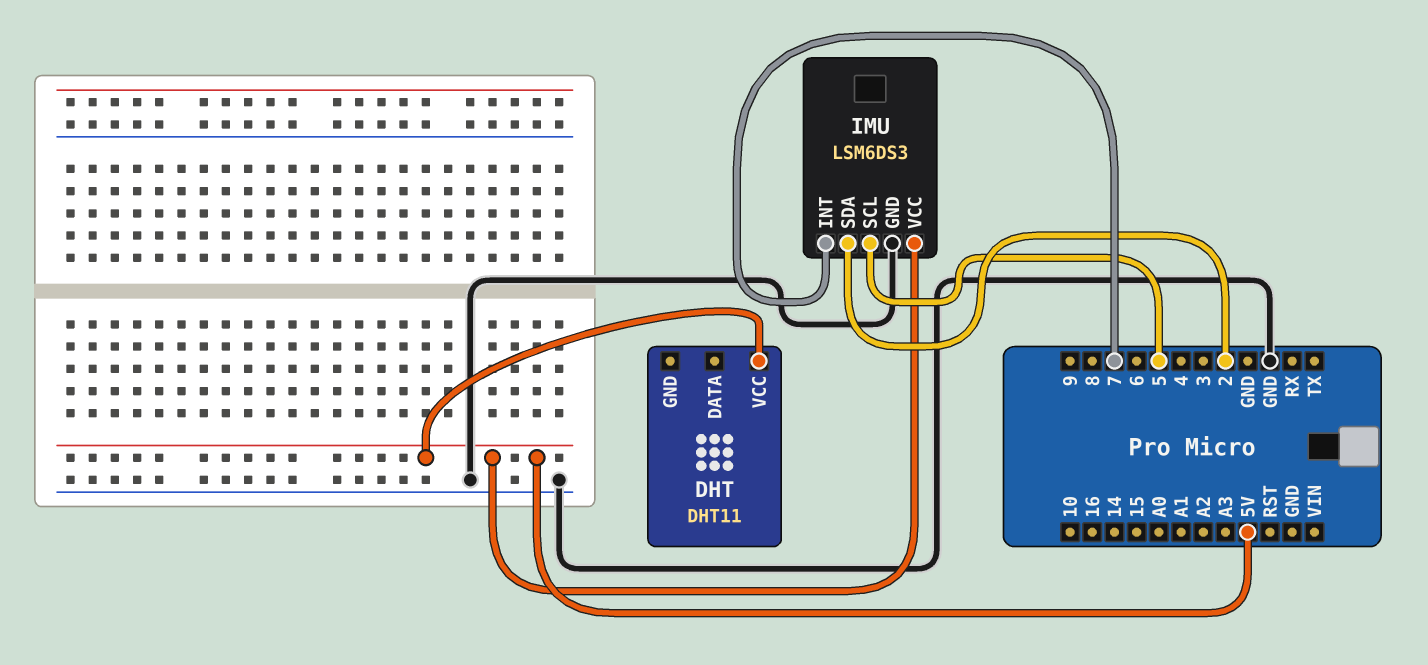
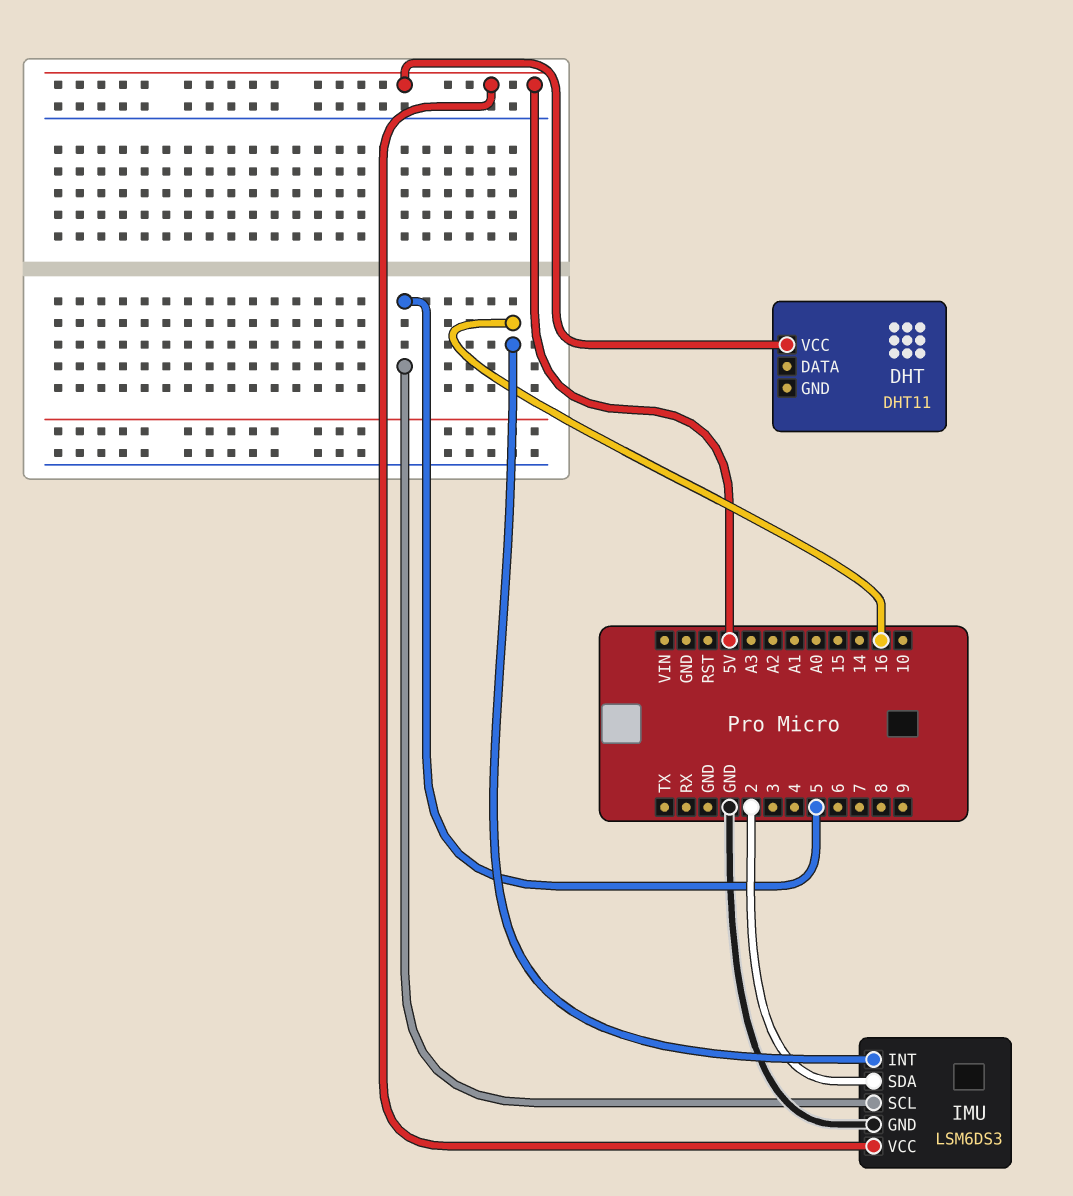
IMU pin INT: 7 -> 16

